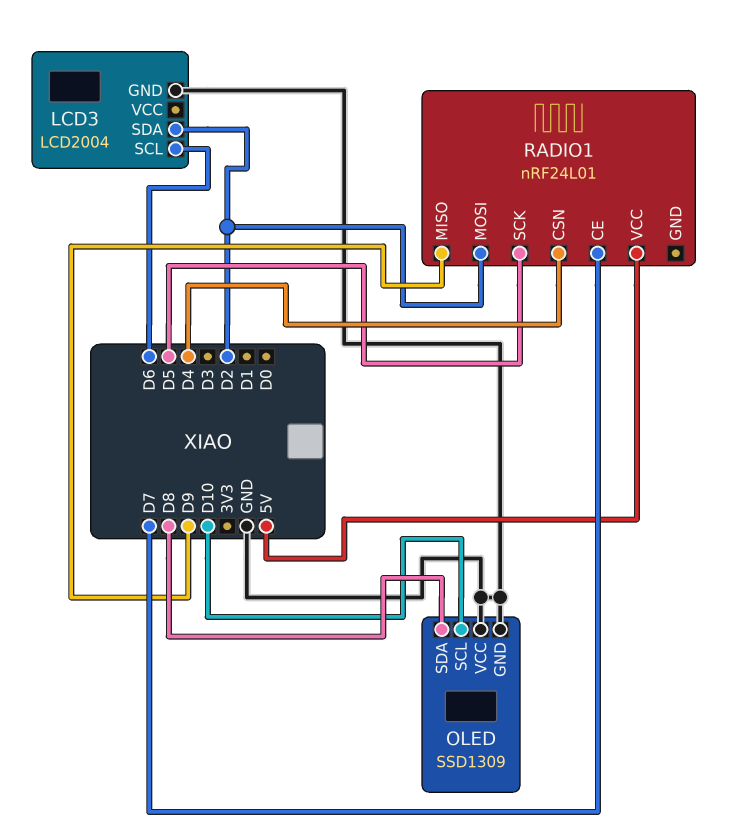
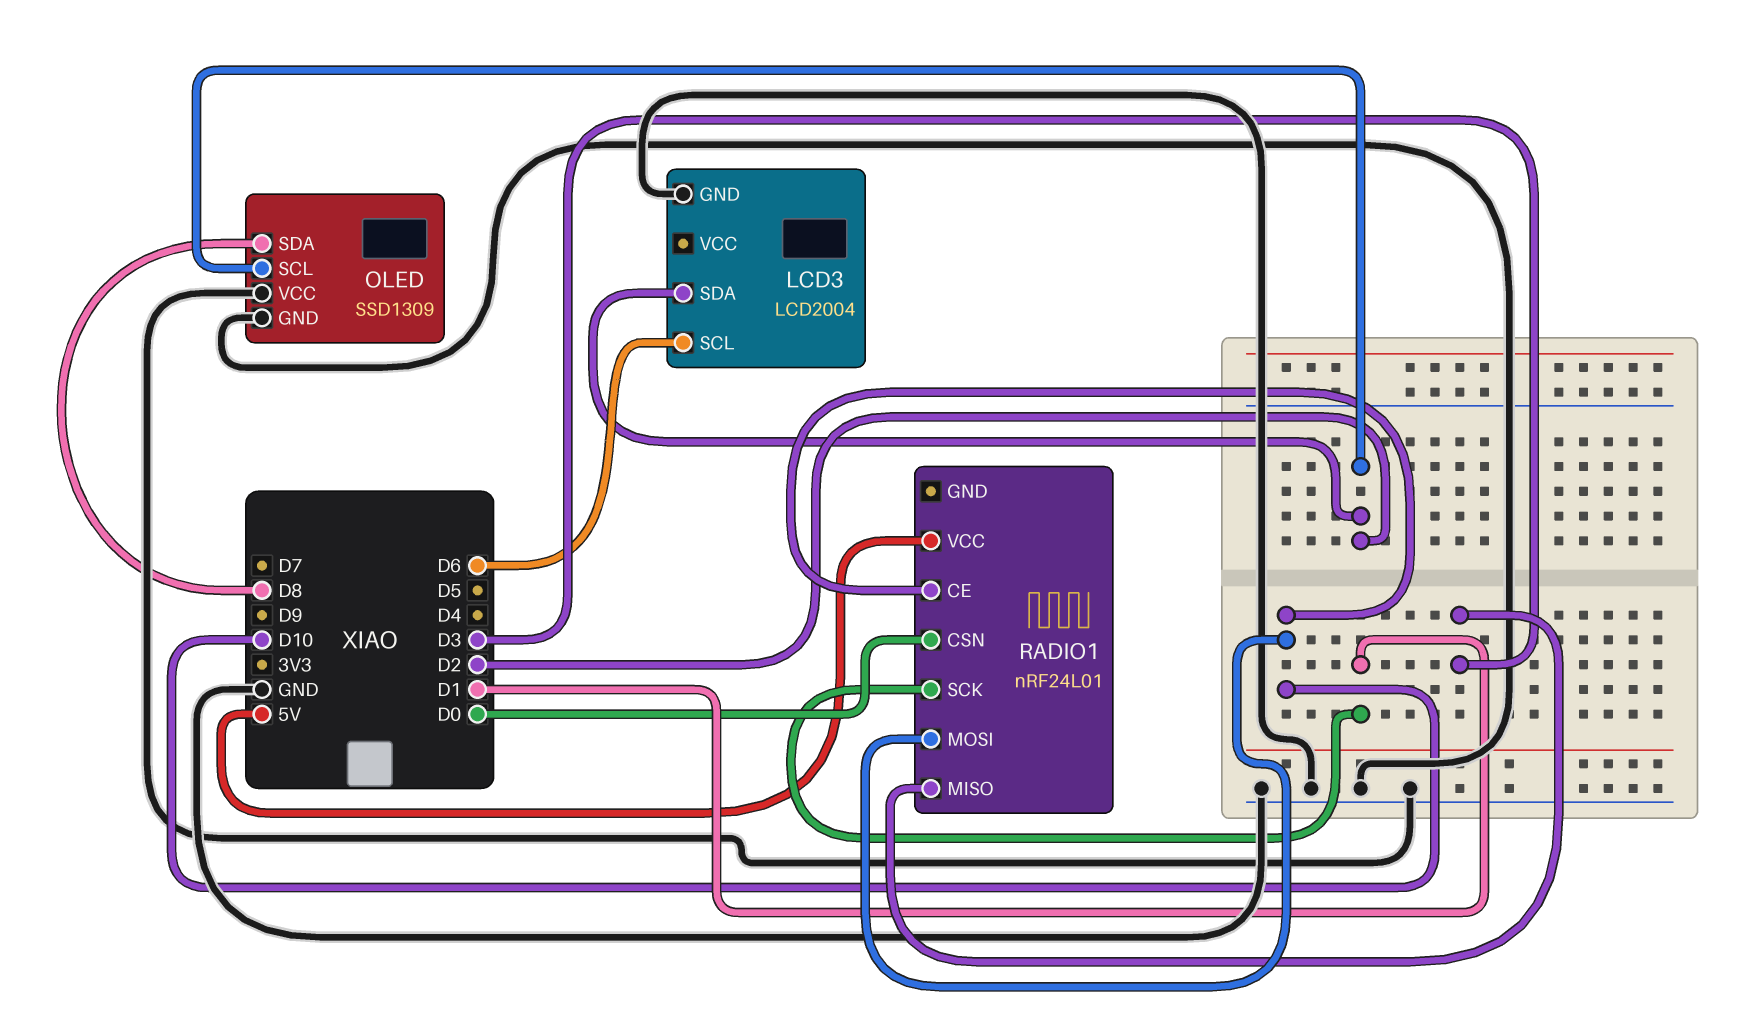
OLED pin SCL: D10 -> D2
RADIO1 pin CE: D7 -> D10
RADIO1 pin CSN: D4 -> D0
RADIO1 pin MISO: D9 -> D3
RADIO1 pin MOSI: D2 -> D10
RADIO1 pin SCK: D5 -> D1

